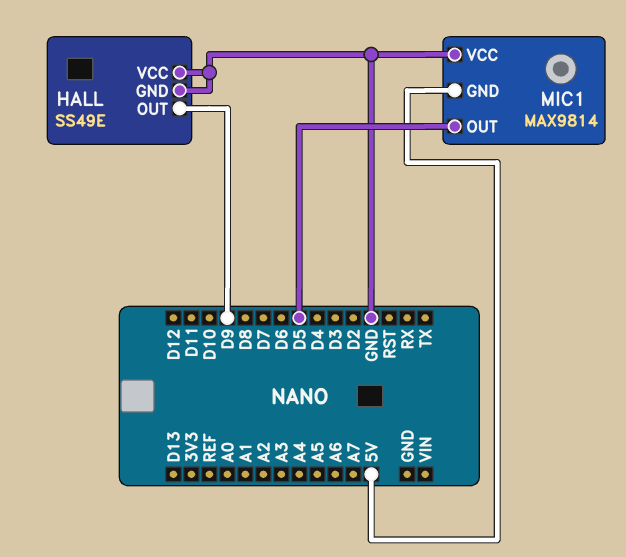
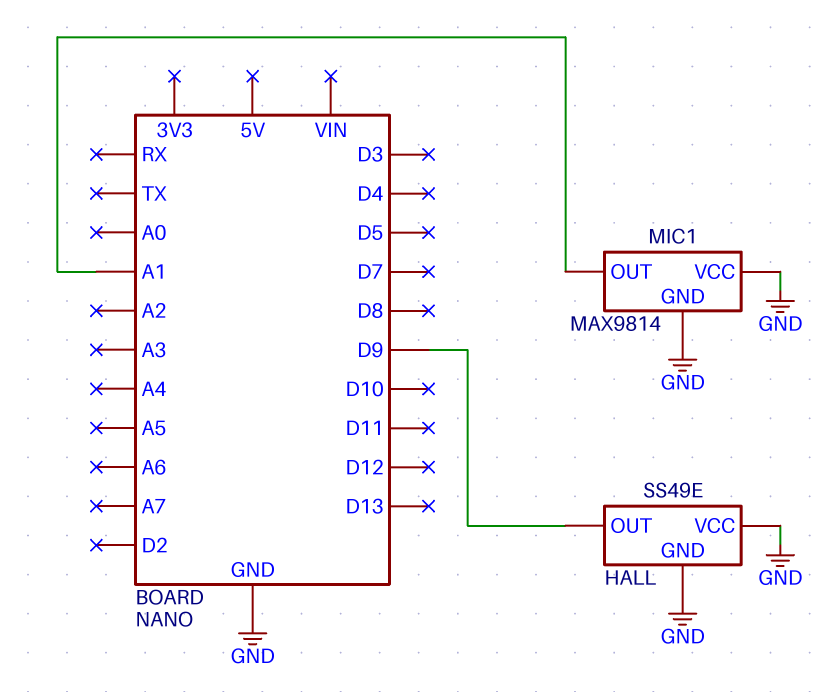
MIC1 pin GND: 5V -> GND
MIC1 pin OUT: D5 -> A1

